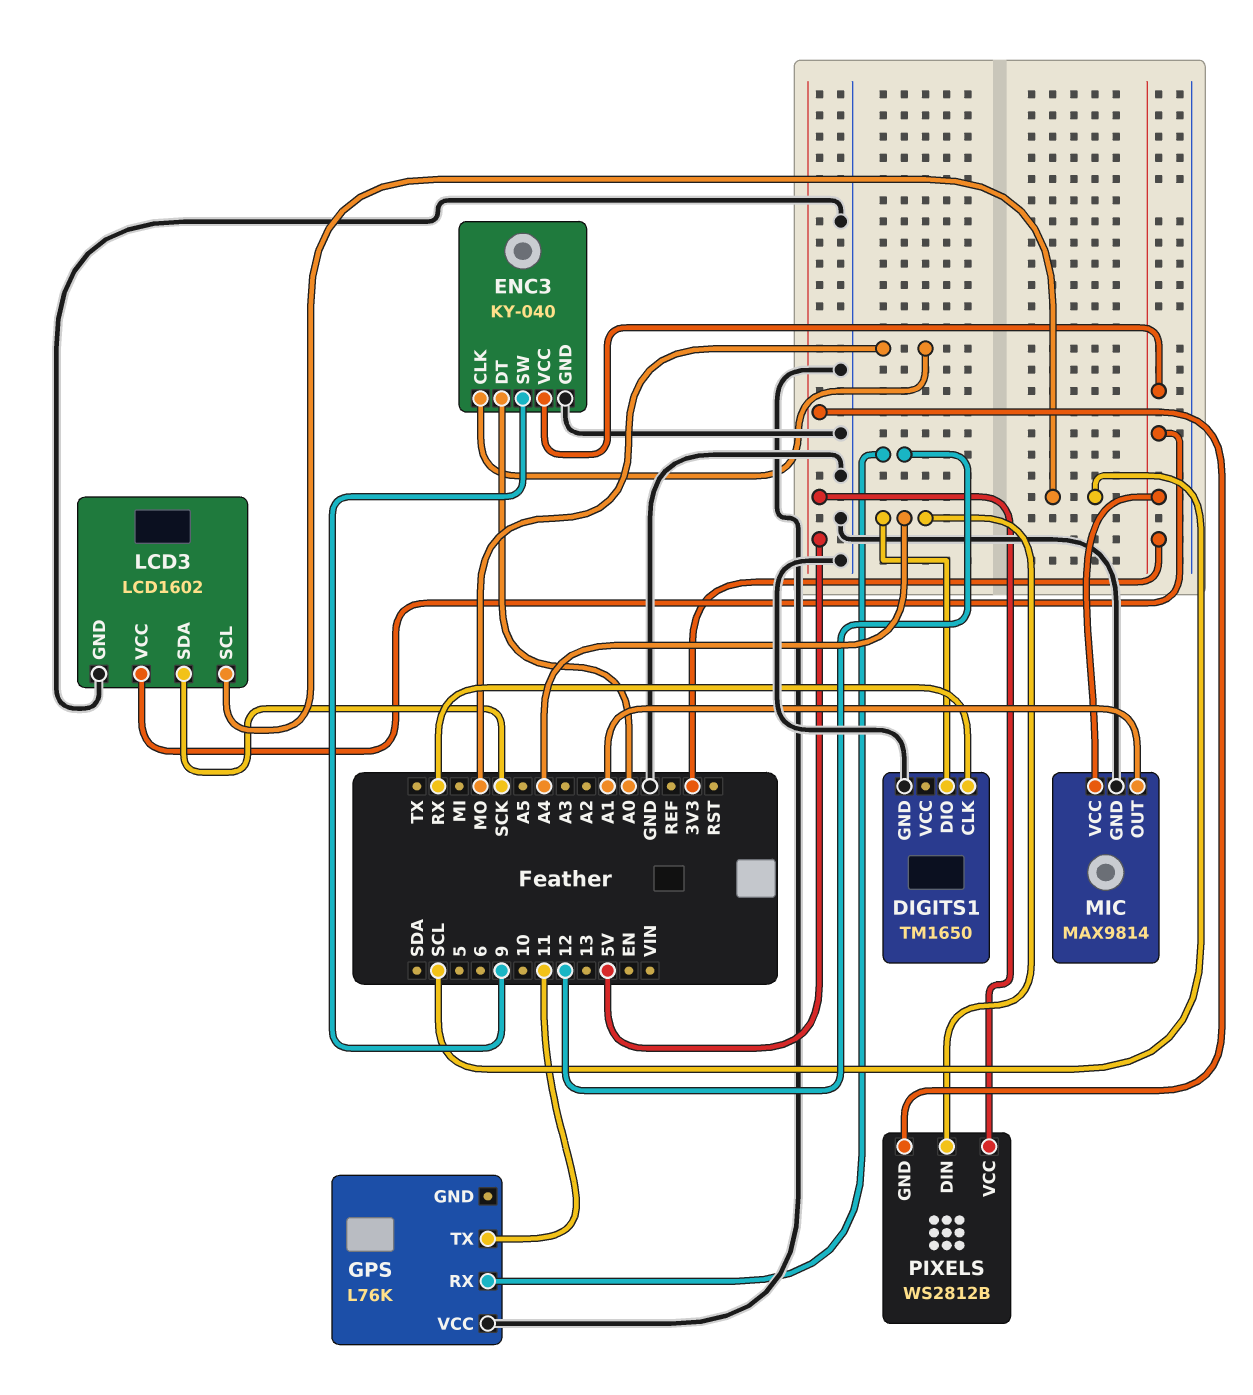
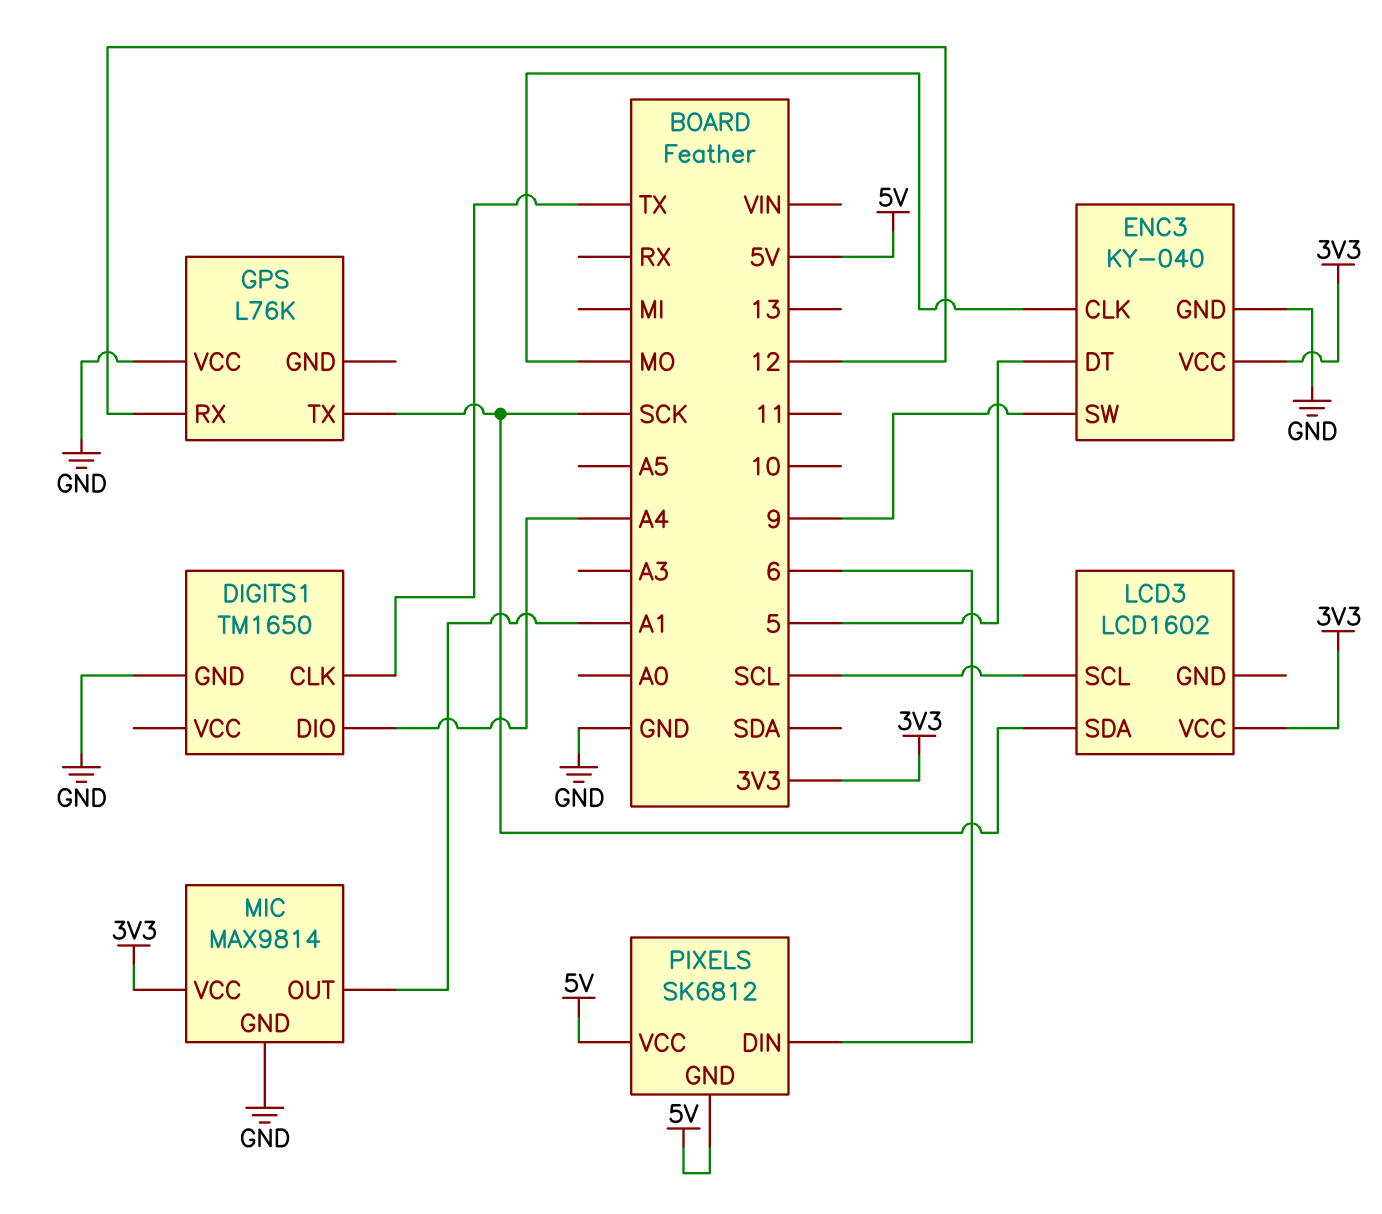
DIGITS1 pin CLK: RX -> TX
ENC3 pin DT: A0 -> 5
GPS pin TX: 11 -> SCK
LCD3 pin GND: GND -> none
PIXELS: WS2812B -> SK6812
PIXELS pin DIN: A4 -> 6

